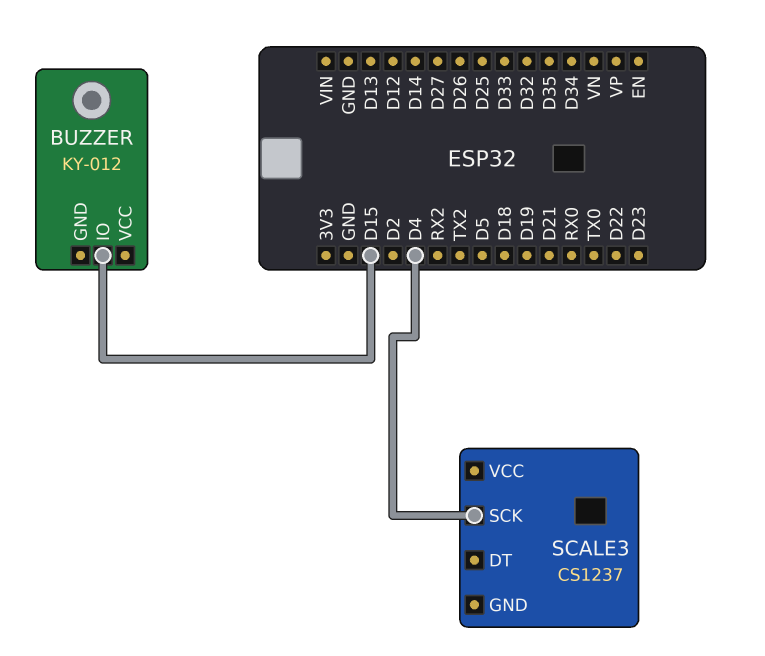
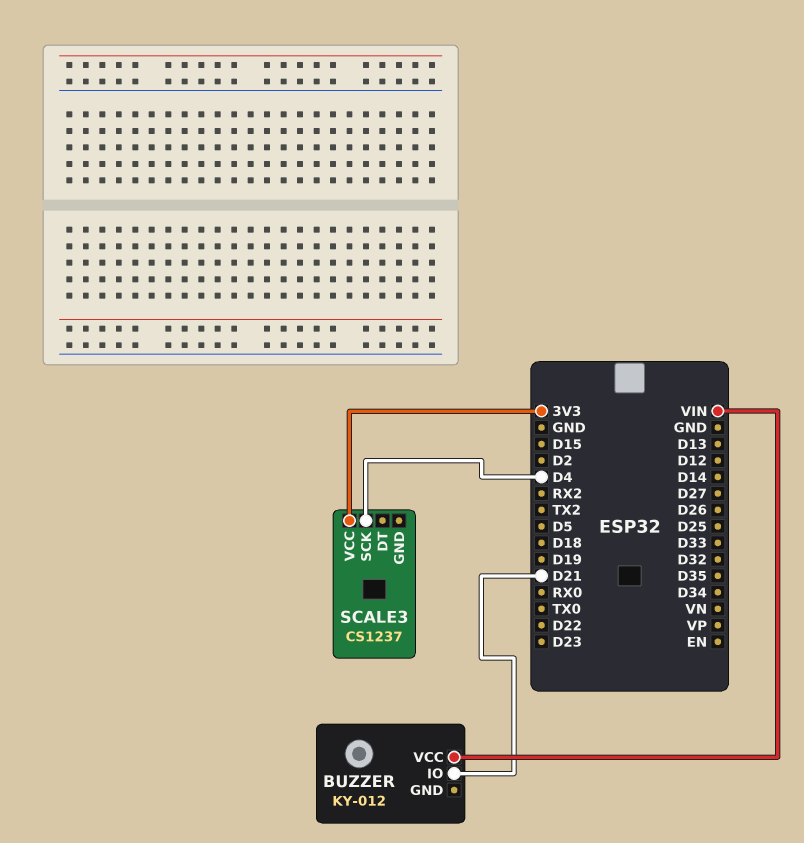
BUZZER pin IO: D15 -> D21
BUZZER pin VCC: none -> VIN
SCALE3 pin VCC: none -> 3V3

